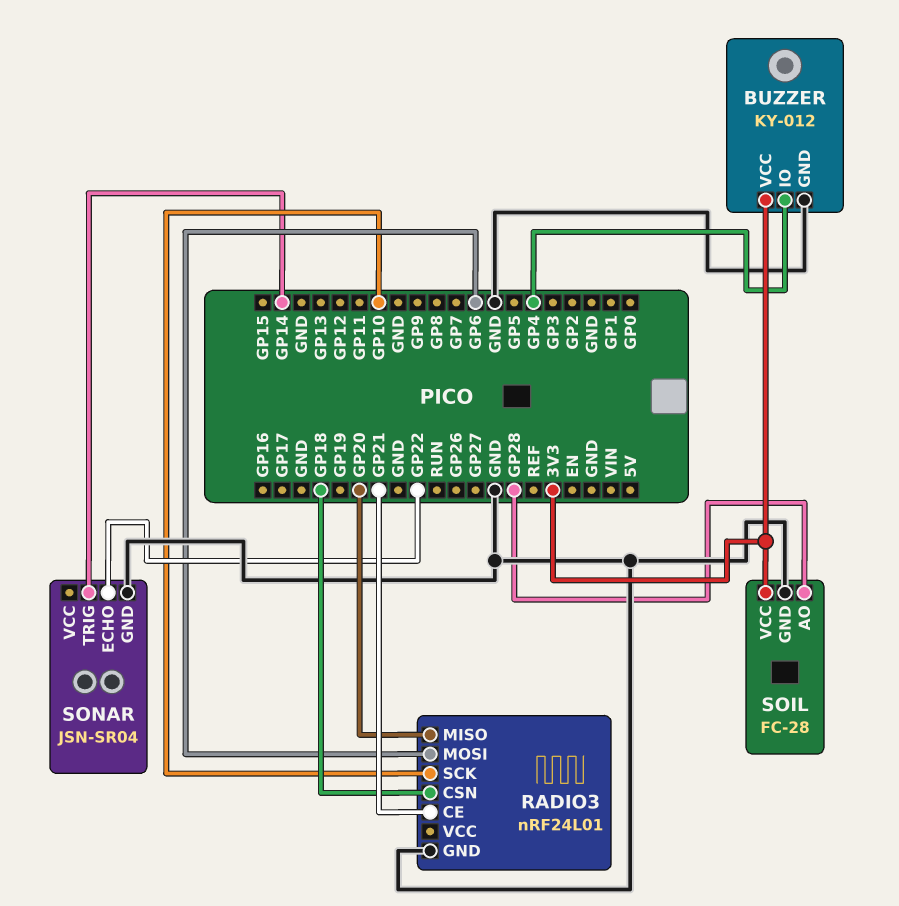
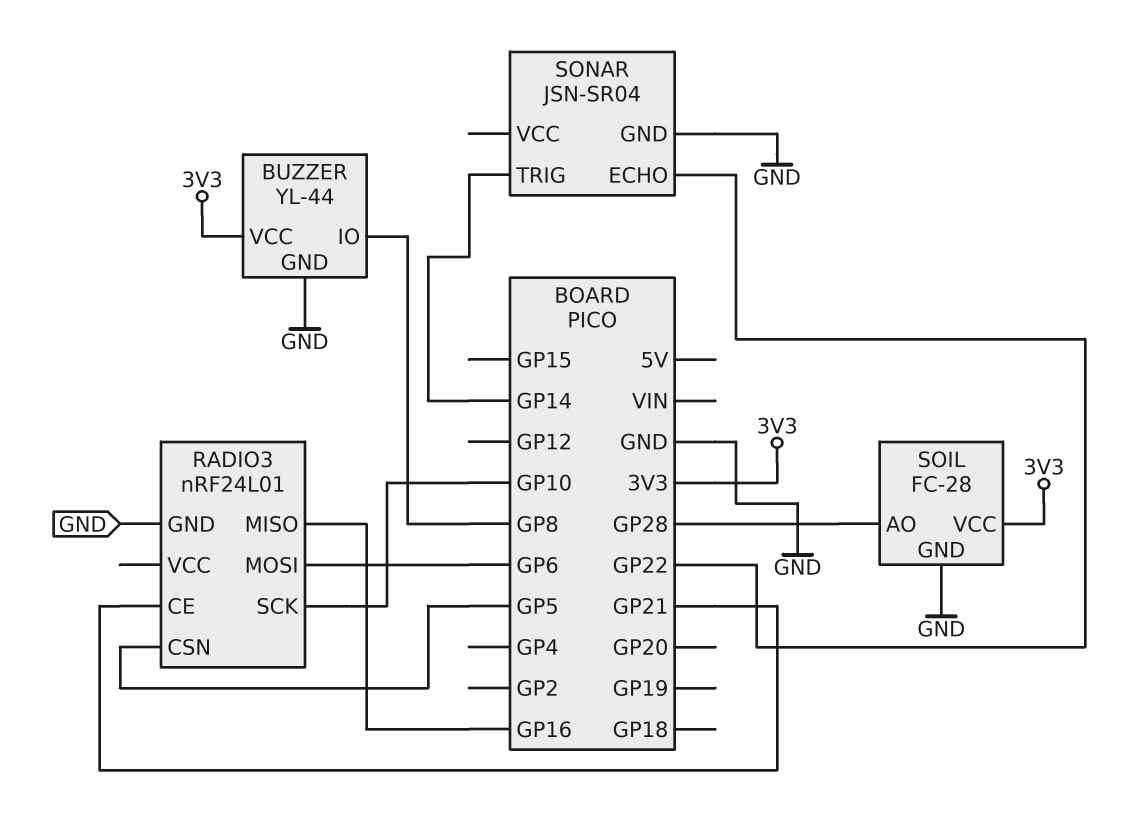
BUZZER: KY-012 -> YL-44
BUZZER pin IO: GP4 -> GP8
RADIO3 pin CSN: GP18 -> GP5
RADIO3 pin MISO: GP20 -> GP16

